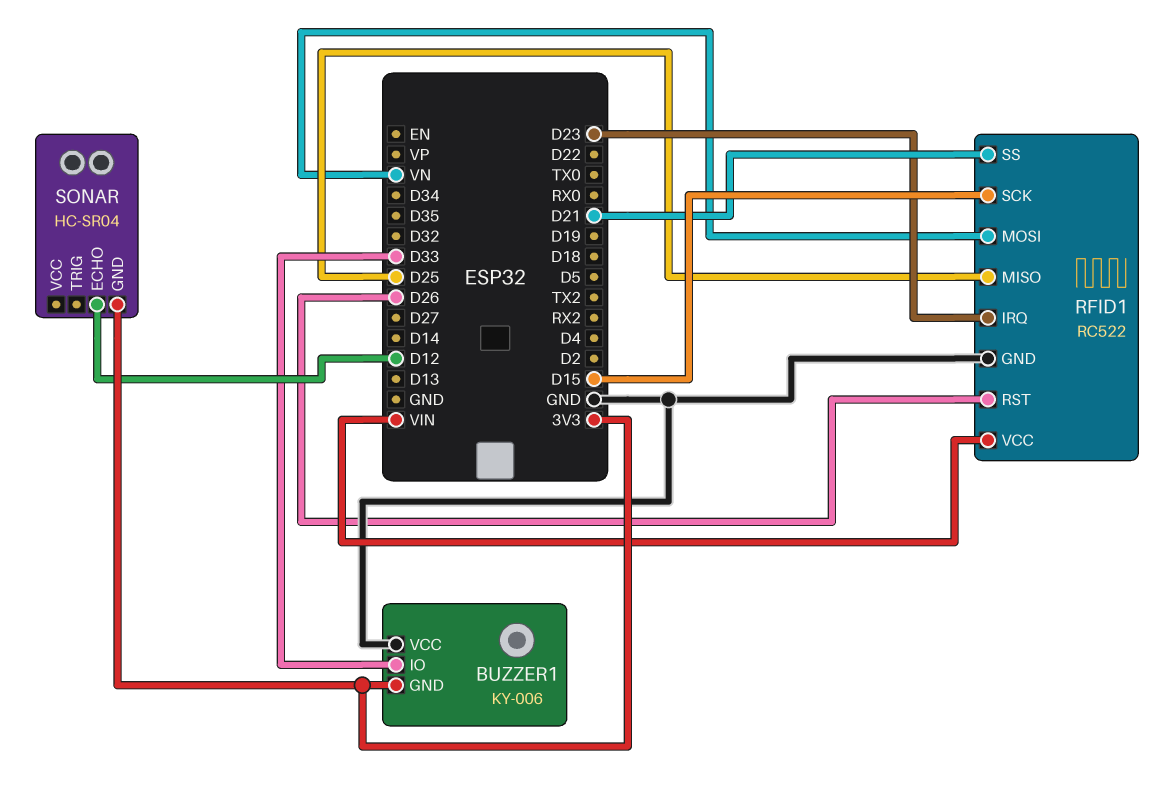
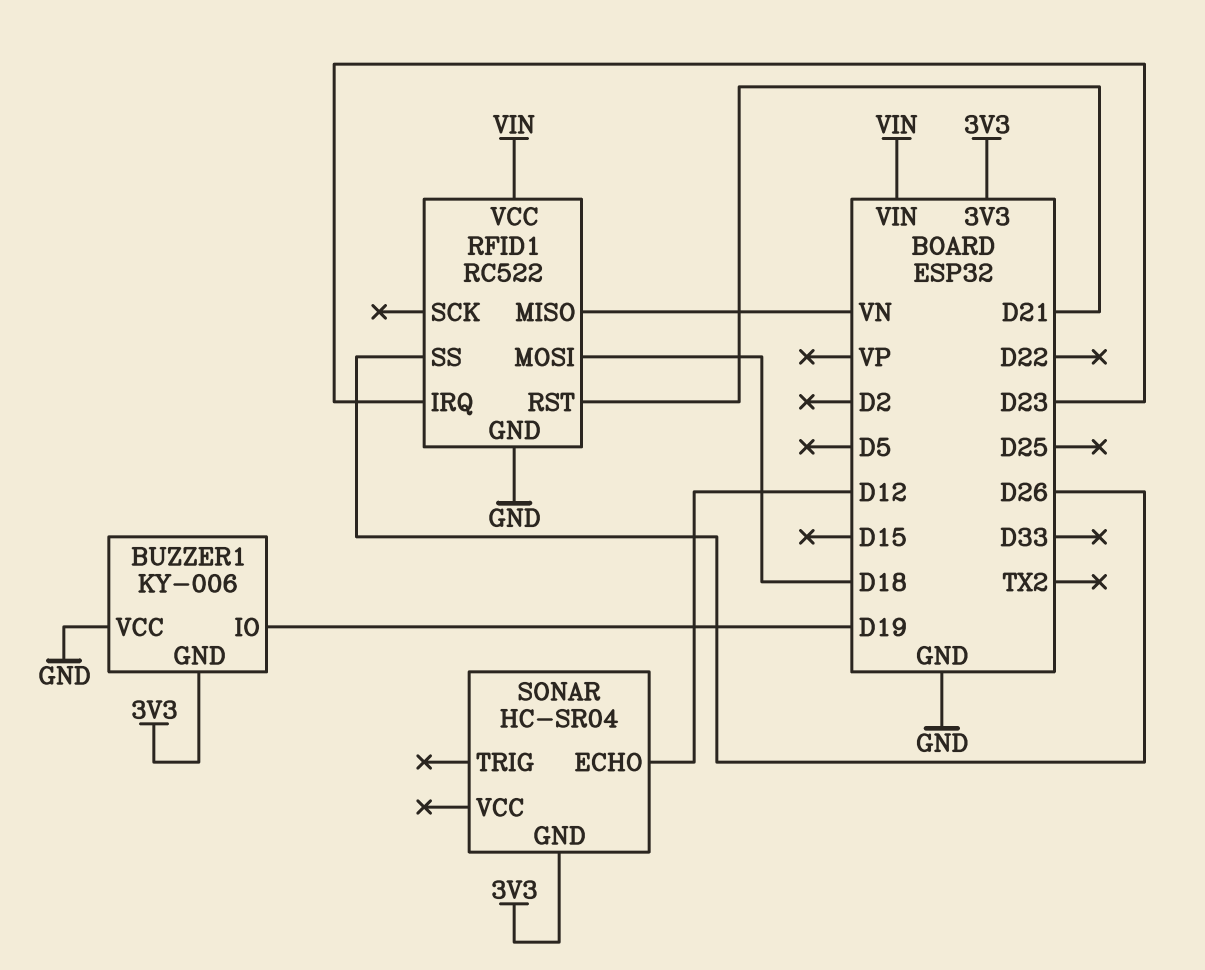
BUZZER1 pin IO: D33 -> D19
RFID1 pin MISO: D25 -> VN
RFID1 pin MOSI: VN -> D18
RFID1 pin RST: D26 -> D21
RFID1 pin SCK: D15 -> none
RFID1 pin SS: D21 -> D26

